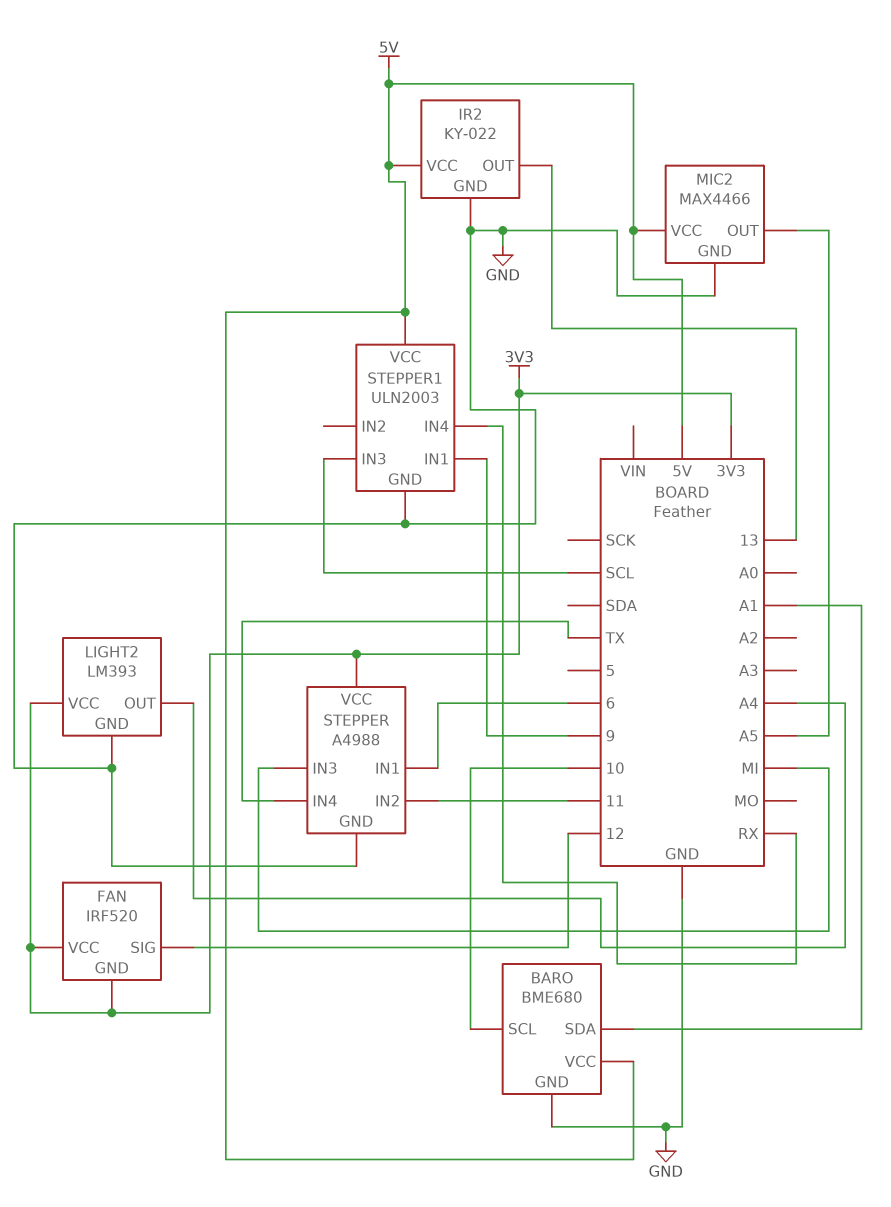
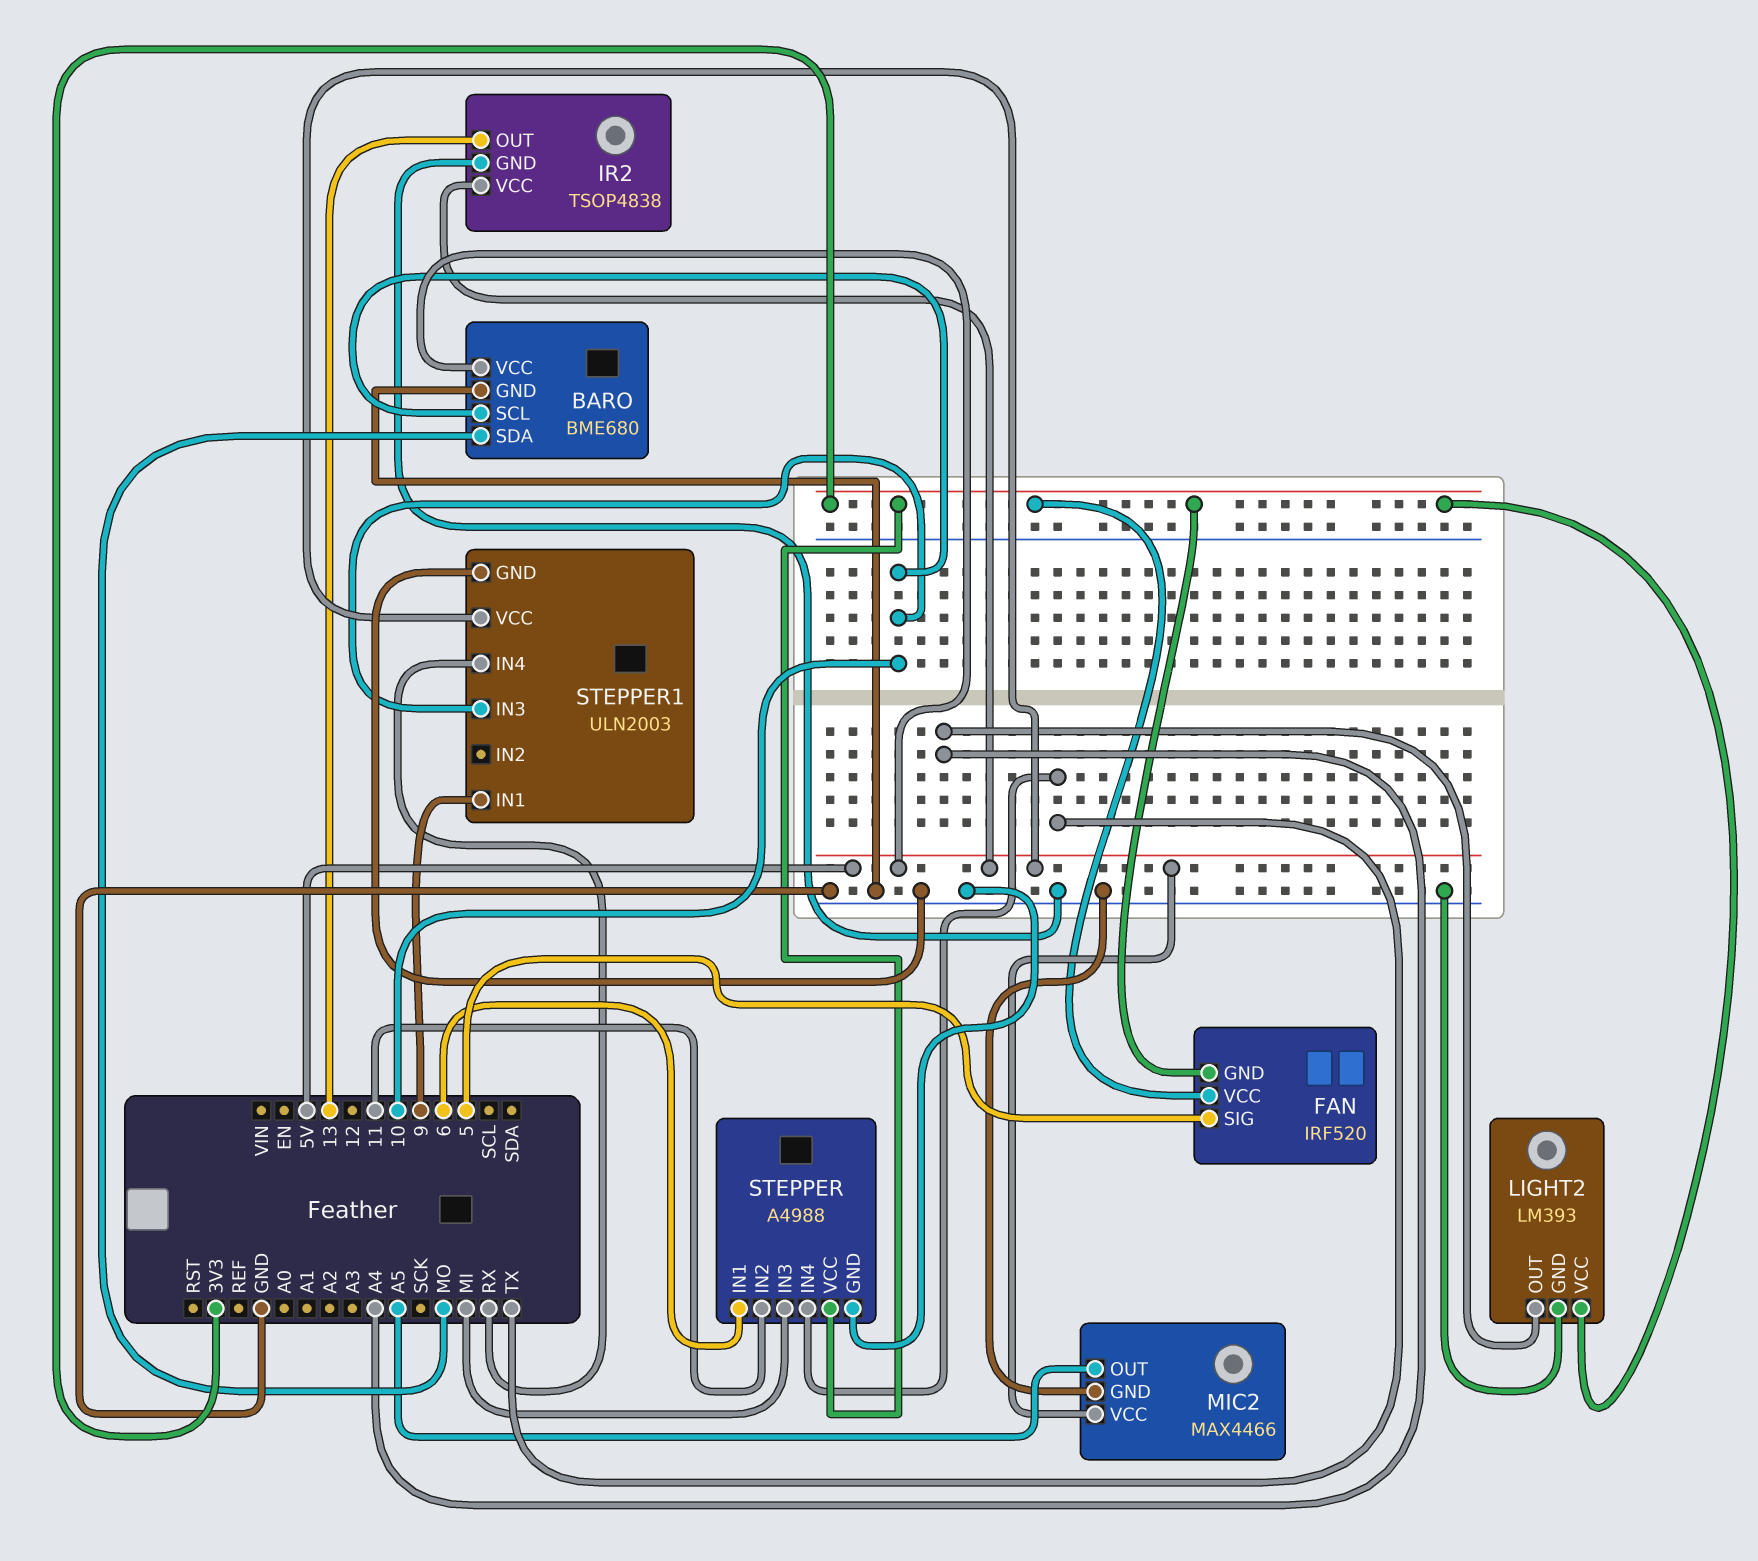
BARO pin SDA: A1 -> MO
FAN pin SIG: 12 -> 5
IR2: KY-022 -> TSOP4838
STEPPER1 pin IN3: SCL -> 10

